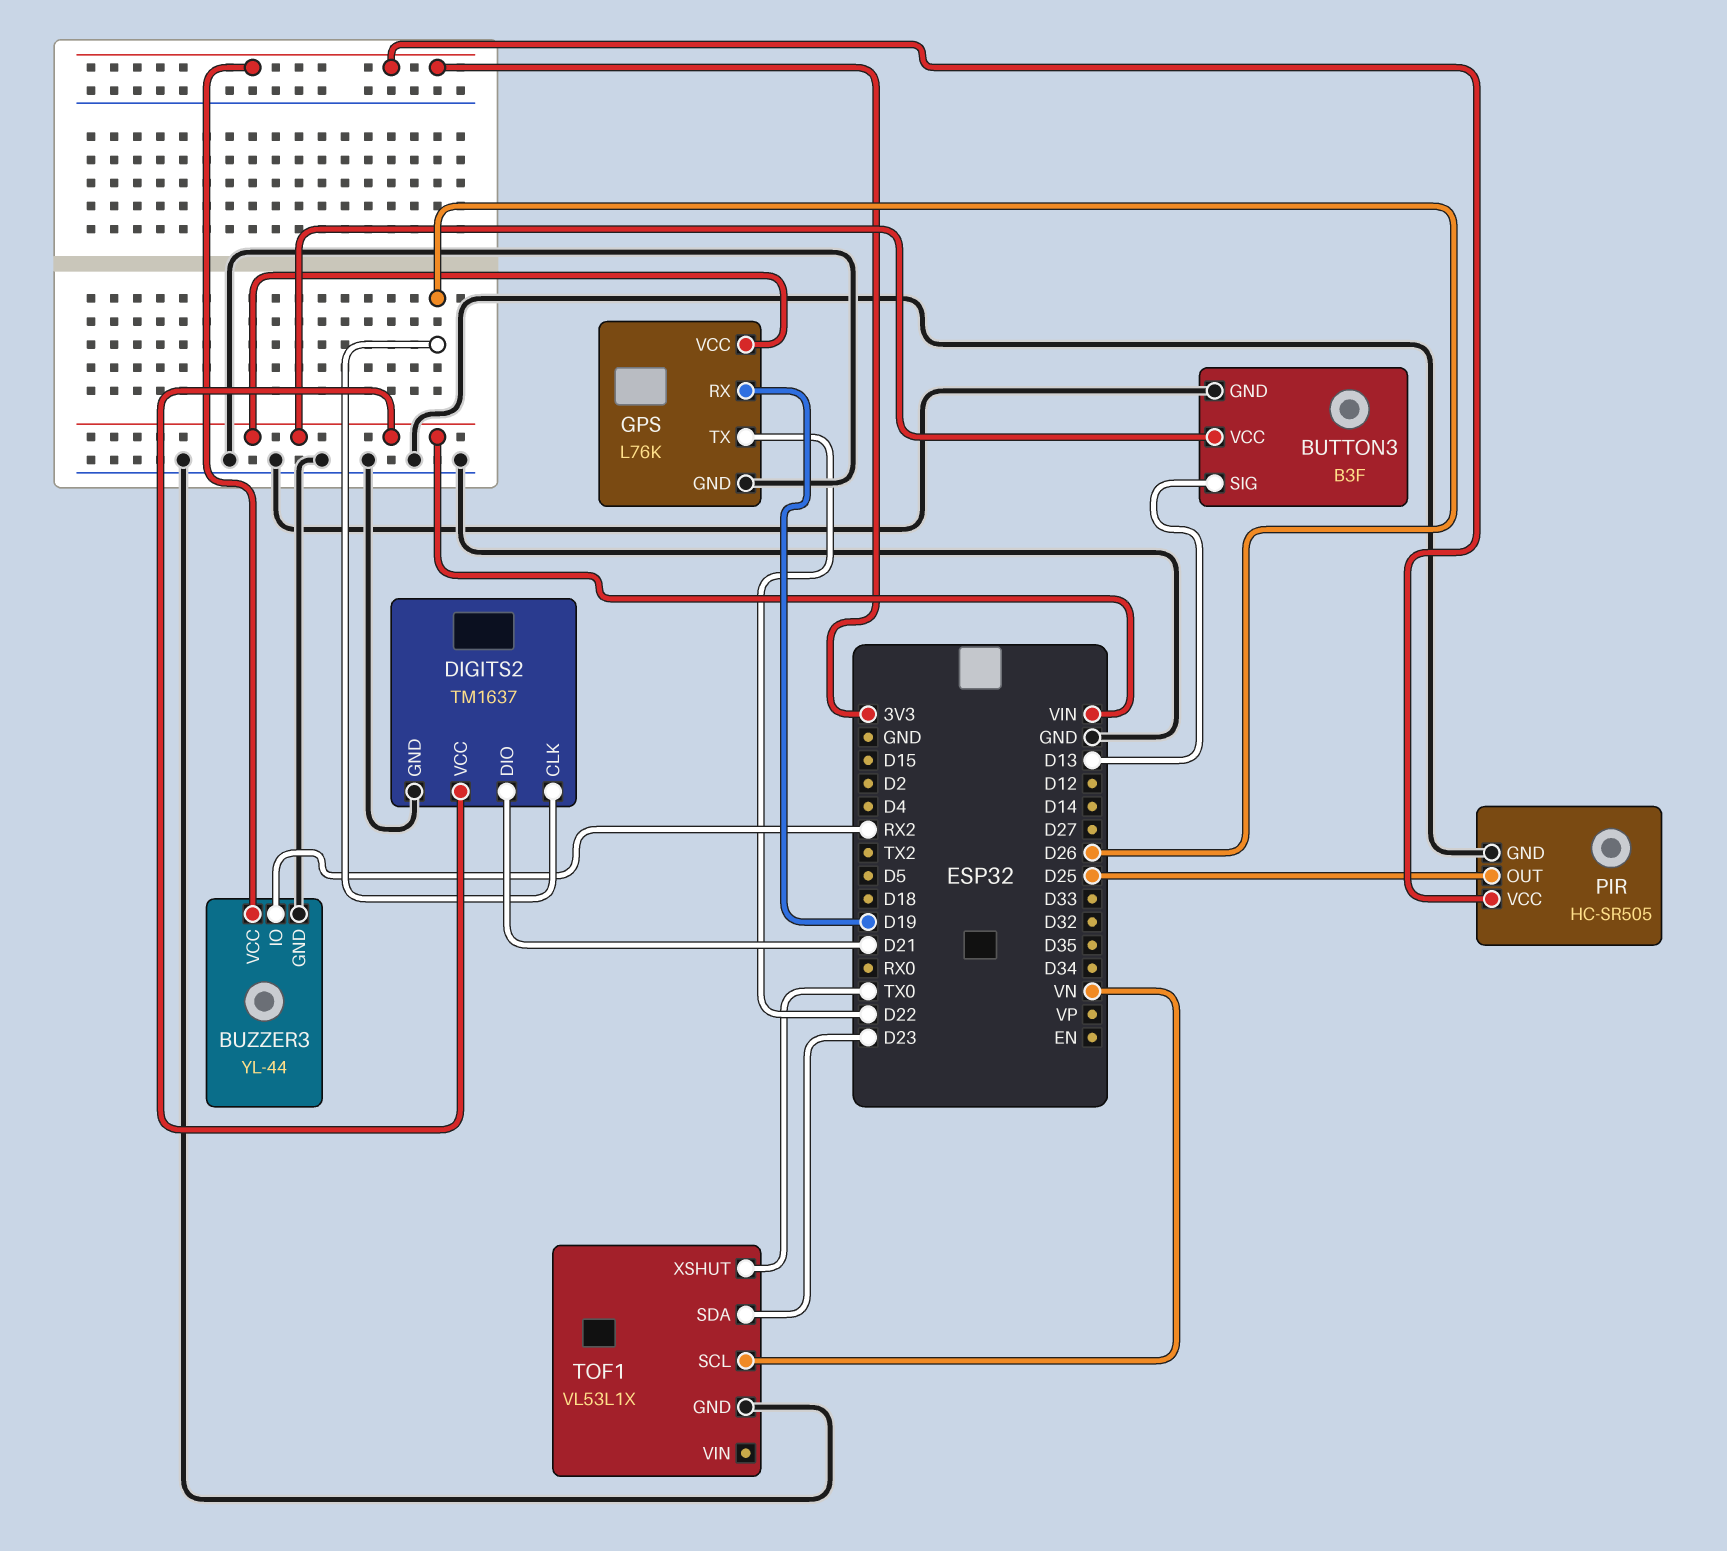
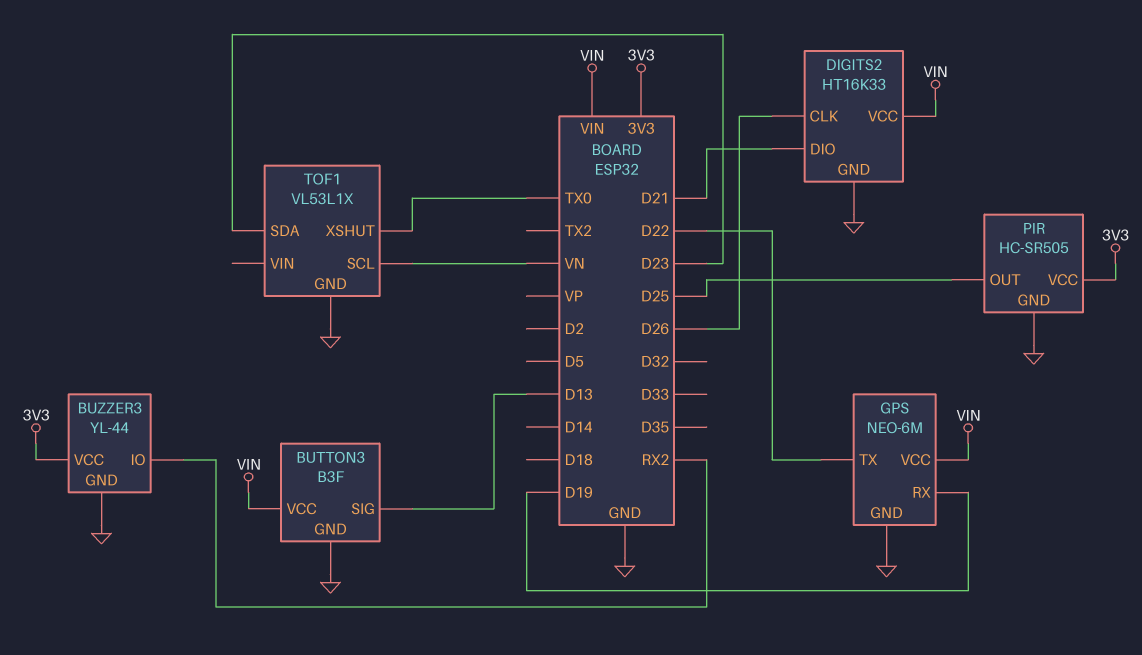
DIGITS2: TM1637 -> HT16K33
GPS: L76K -> NEO-6M

